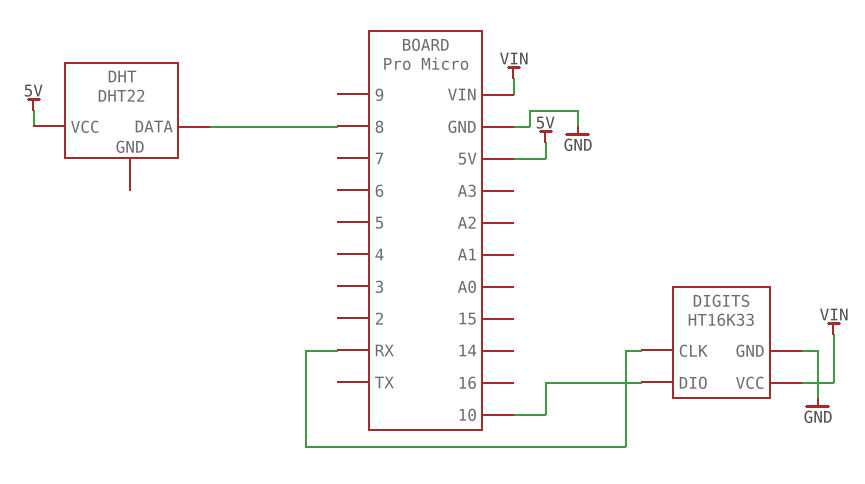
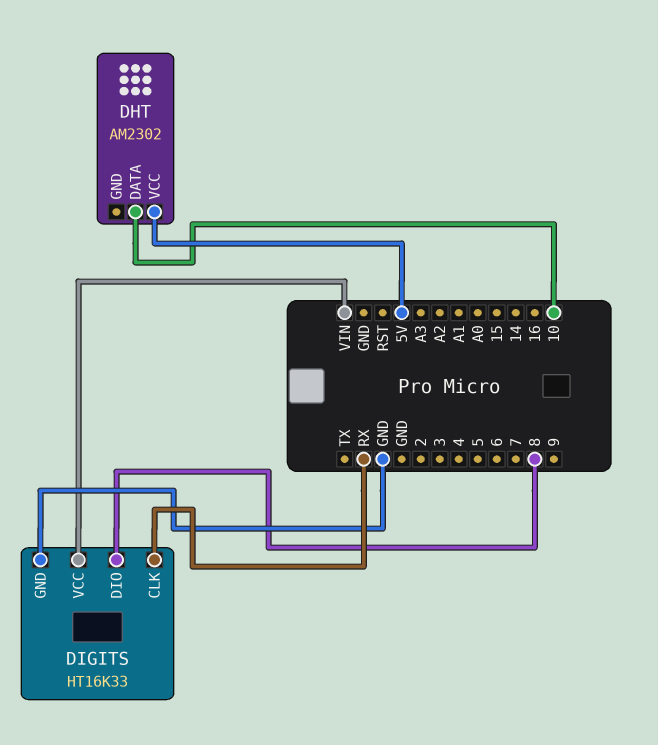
DHT: DHT22 -> AM2302
DHT pin DATA: 8 -> 10
DIGITS pin DIO: 10 -> 8

